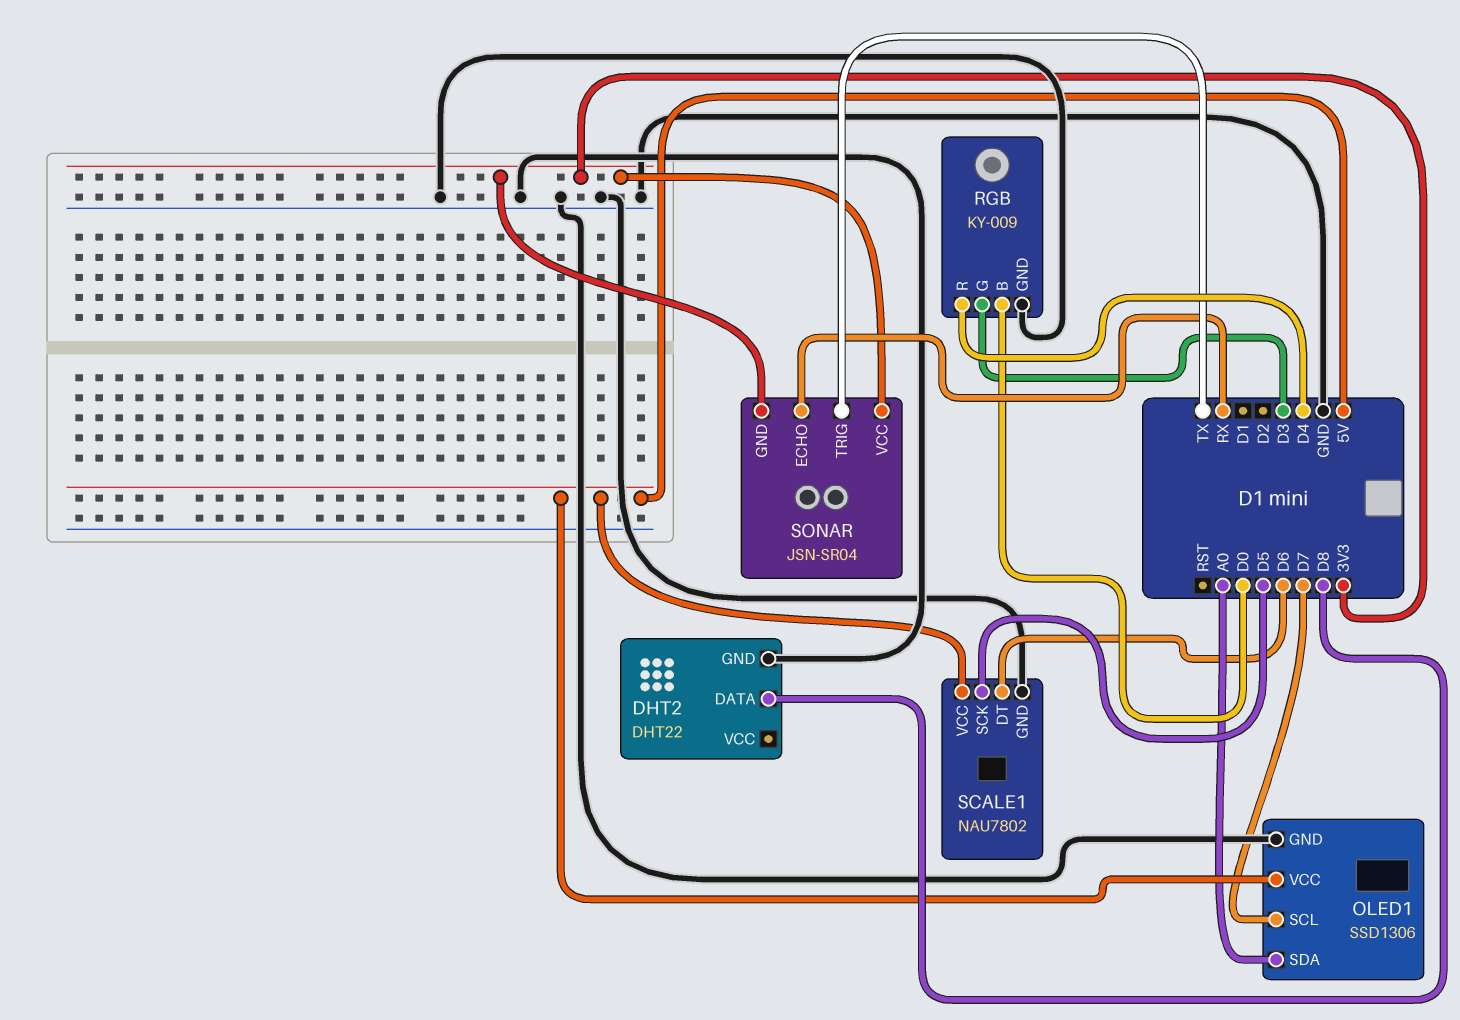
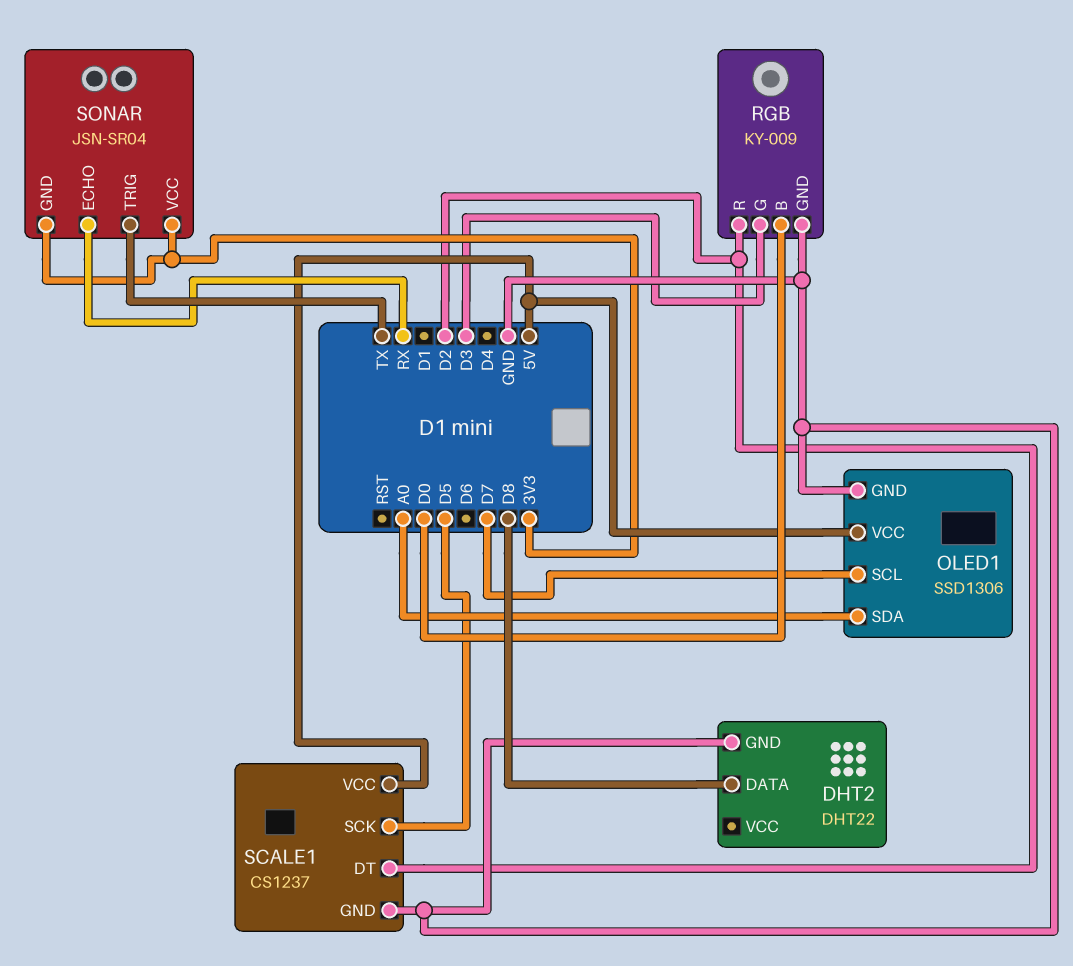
RGB pin R: D4 -> D2
SCALE1: NAU7802 -> CS1237
SCALE1 pin DT: D6 -> D2

